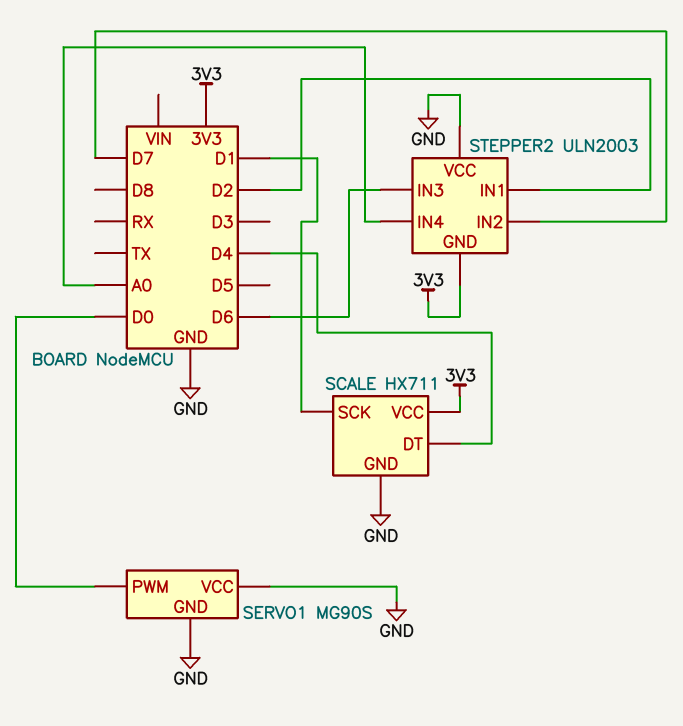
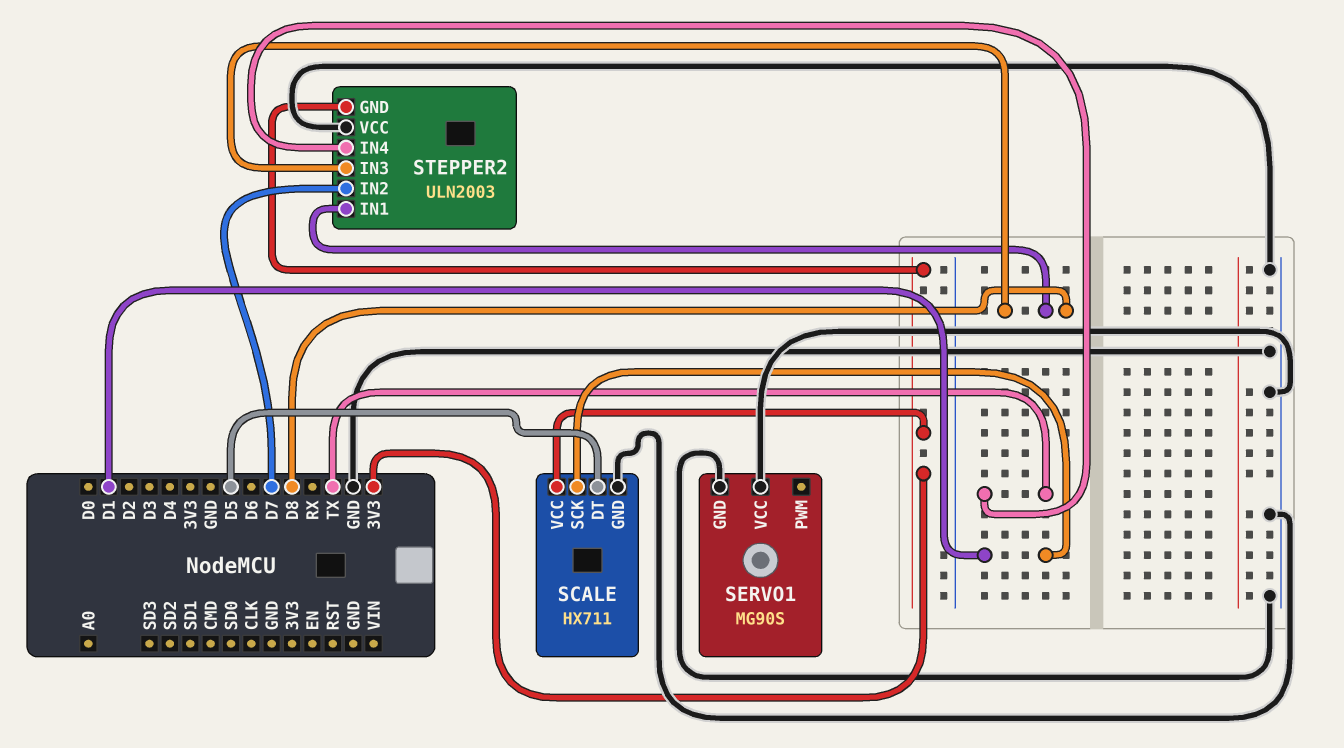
SCALE pin DT: D4 -> D5
SERVO1 pin PWM: D0 -> none
STEPPER2 pin IN1: D2 -> D8
STEPPER2 pin IN3: D6 -> D8
STEPPER2 pin IN4: A0 -> TX

